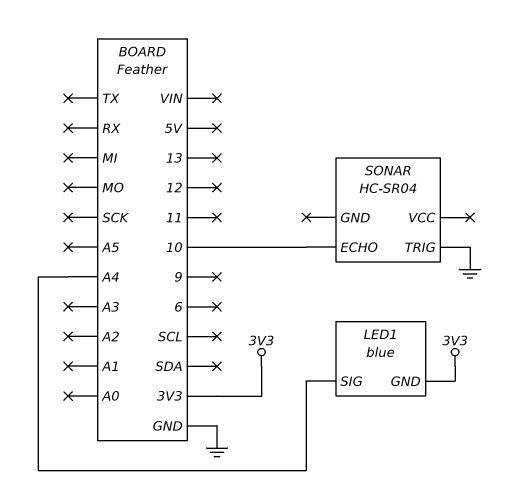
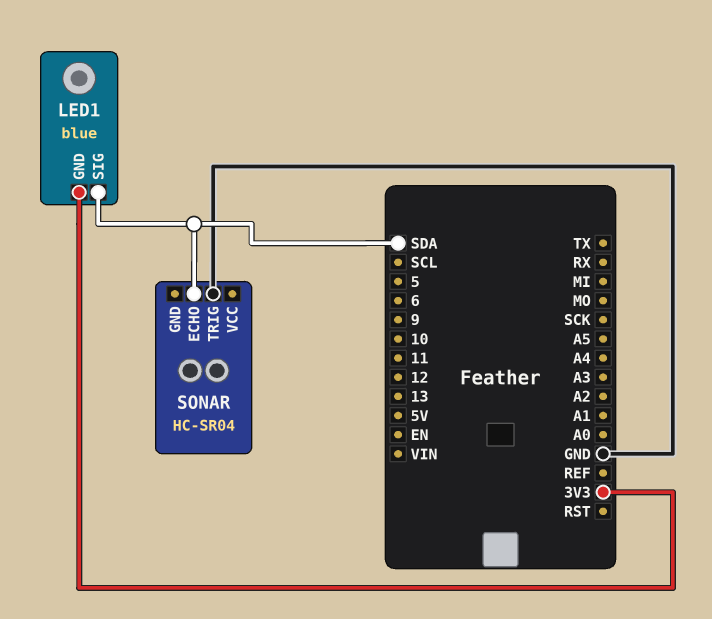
LED1 pin SIG: A4 -> SDA
SONAR pin ECHO: 10 -> SDA

